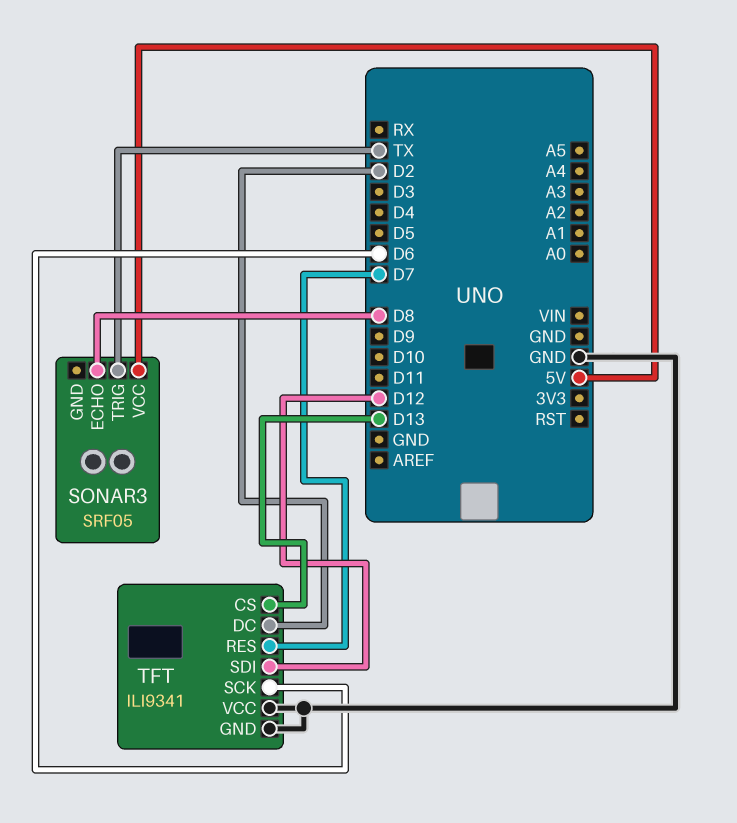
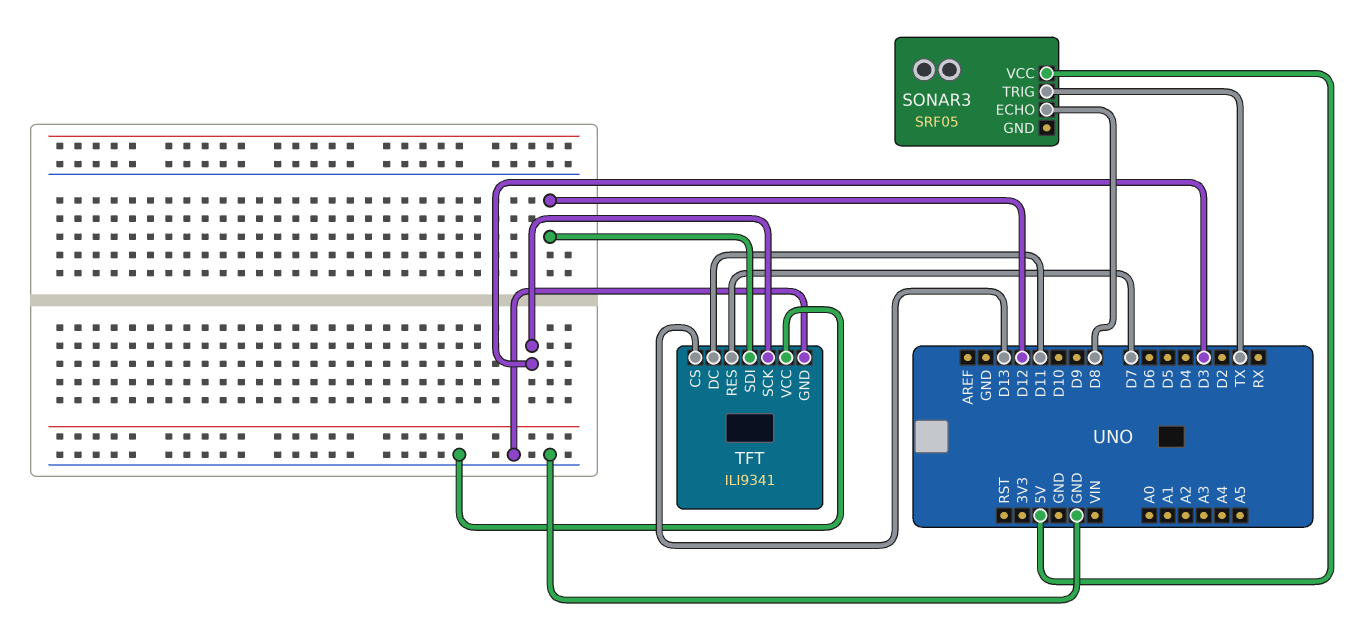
TFT pin DC: D2 -> D11
TFT pin SCK: D6 -> D3

